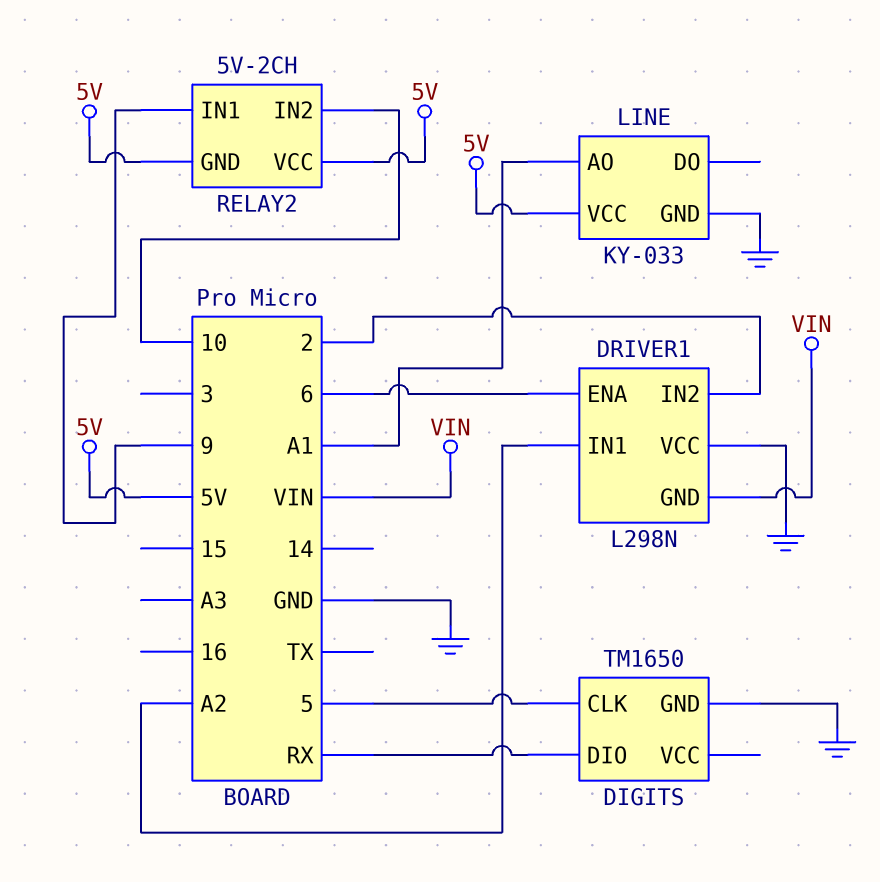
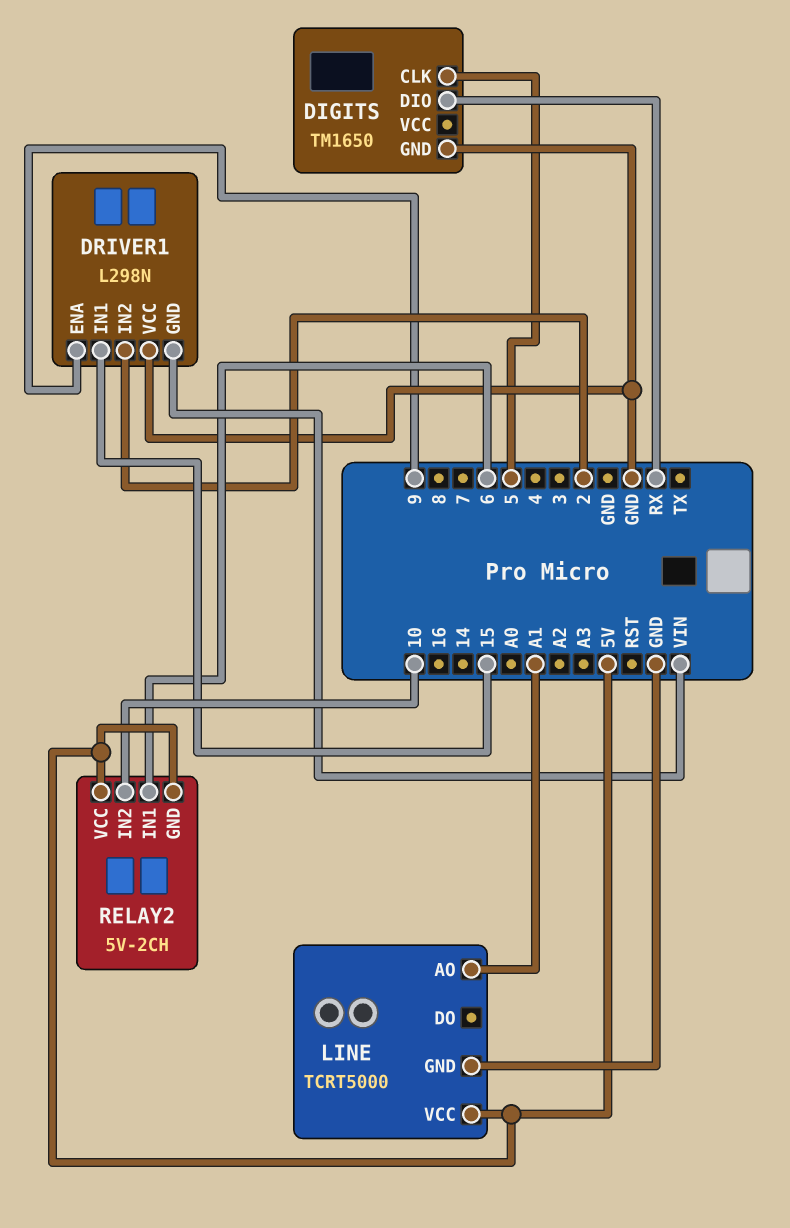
DRIVER1 pin ENA: 6 -> 9
DRIVER1 pin IN1: A2 -> 15
LINE: KY-033 -> TCRT5000
RELAY2 pin IN1: 9 -> 6

